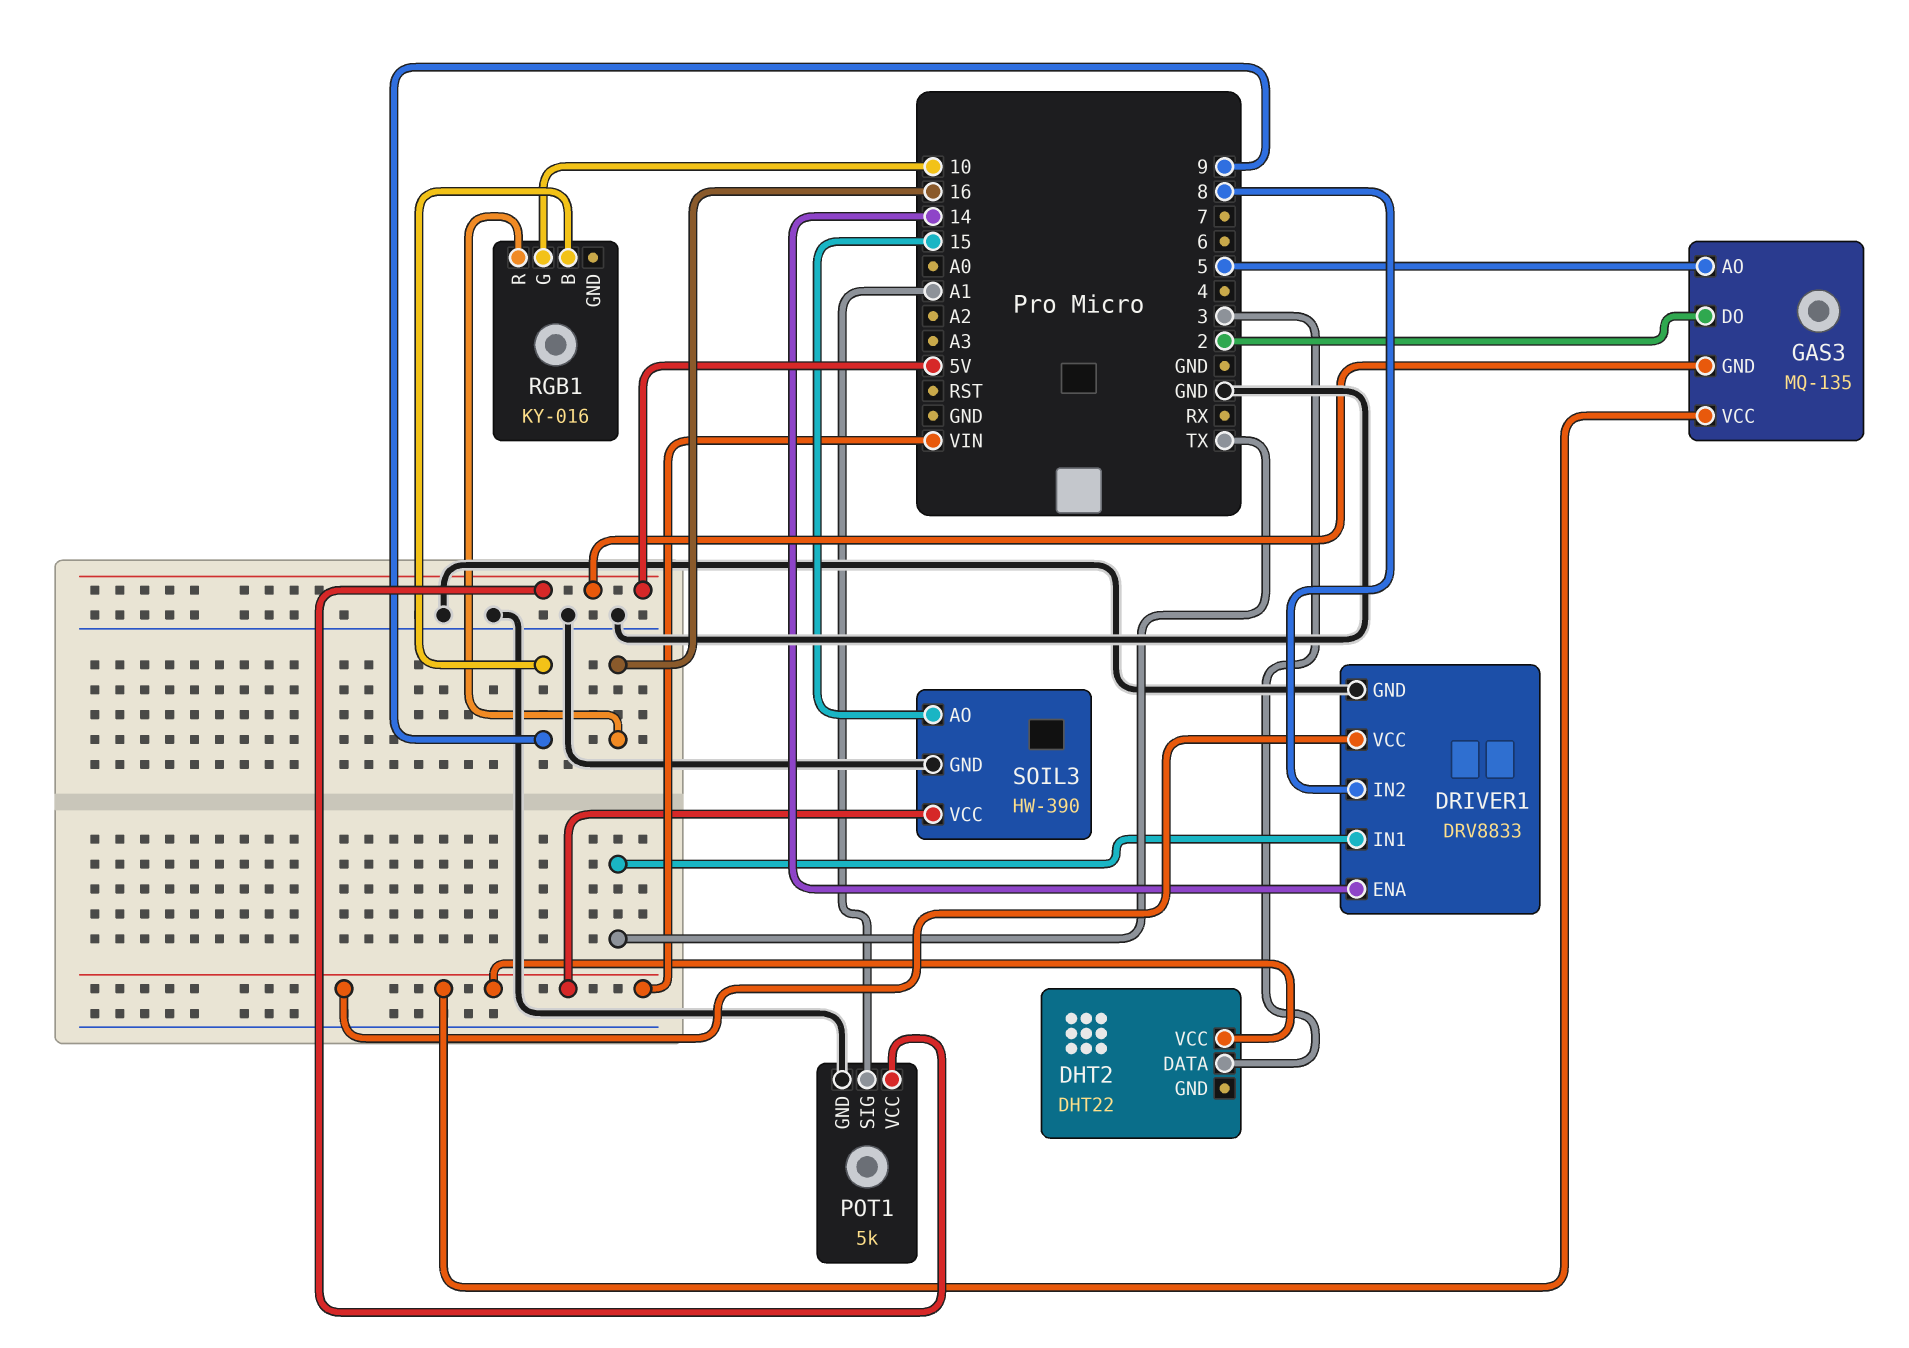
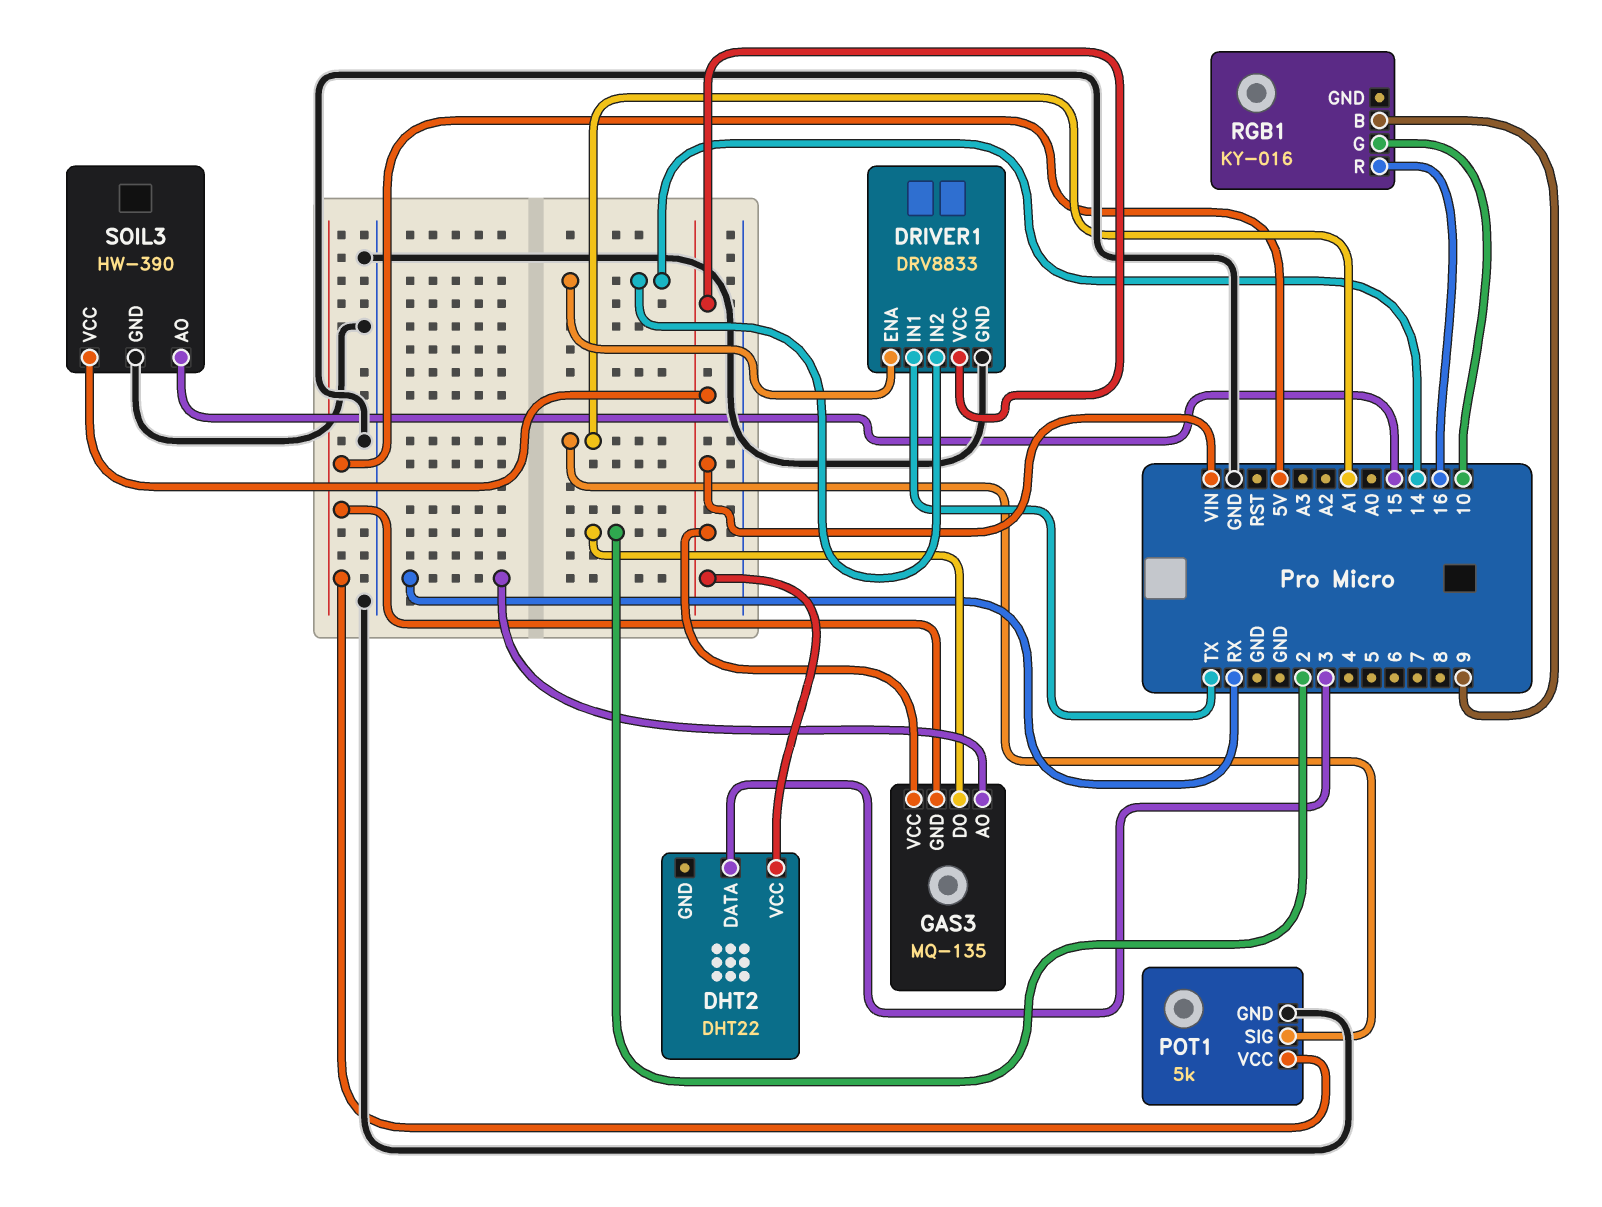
DRIVER1 pin IN2: 8 -> 14
GAS3 pin AO: 5 -> RX

